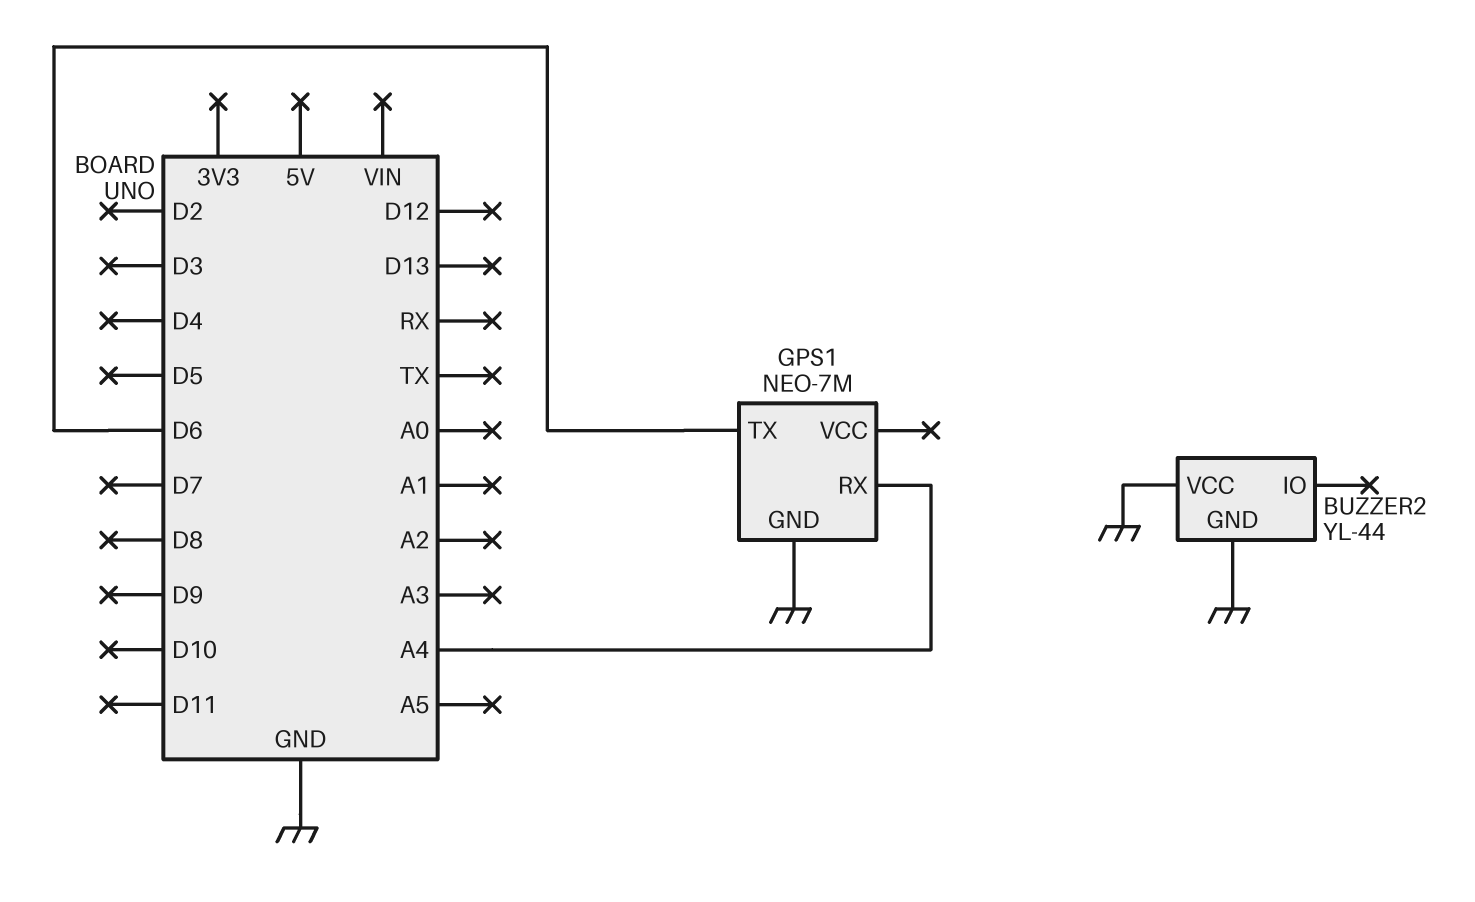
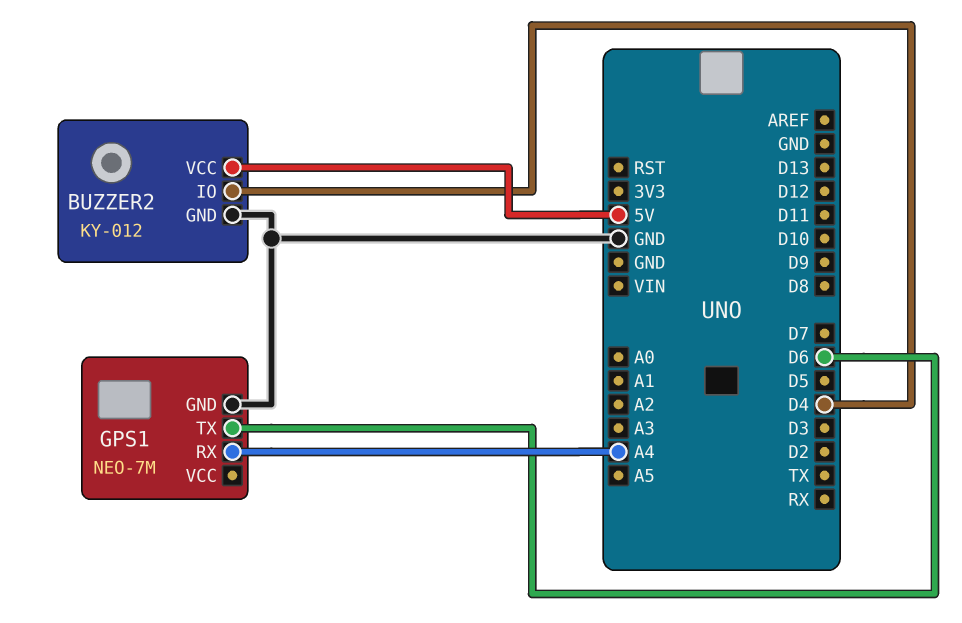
BUZZER2: YL-44 -> KY-012
BUZZER2 pin IO: none -> D4
BUZZER2 pin VCC: GND -> 5V

